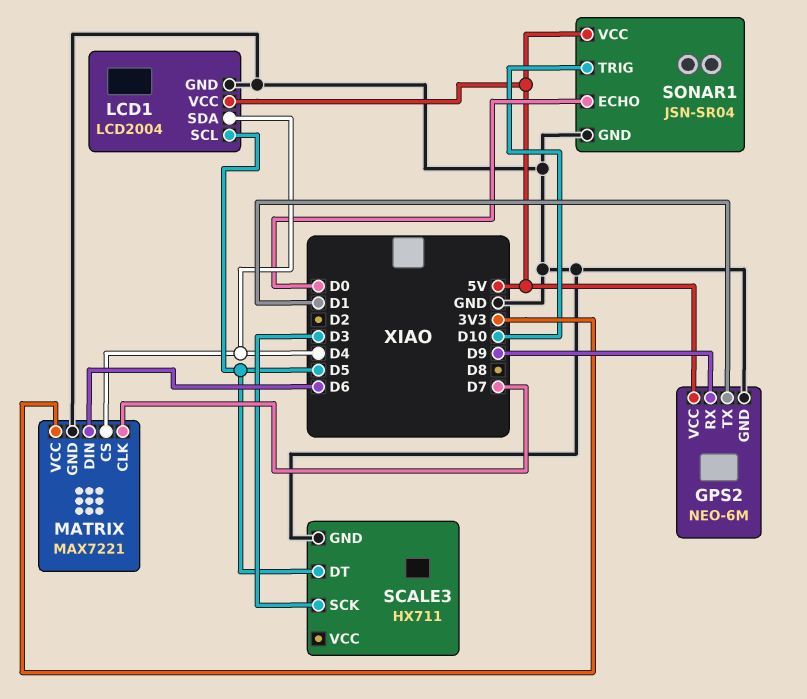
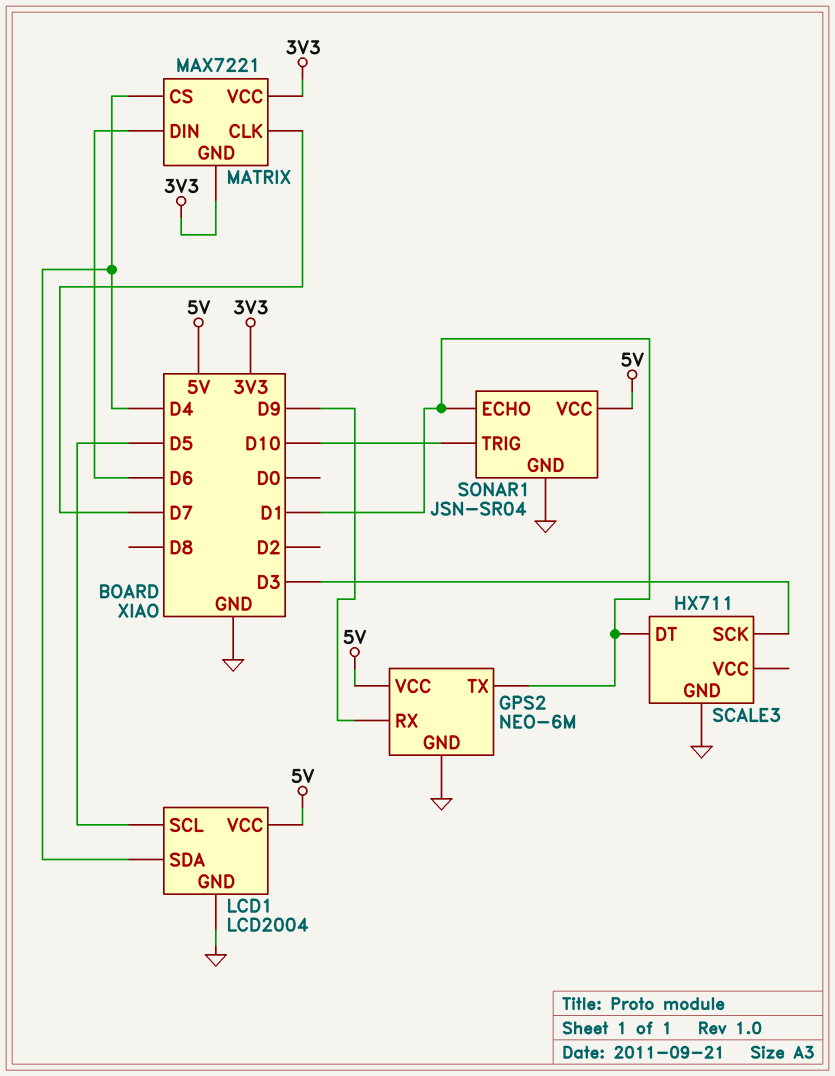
MATRIX pin GND: GND -> 3V3
SCALE3 pin DT: D5 -> D1
SONAR1 pin ECHO: D0 -> D1

